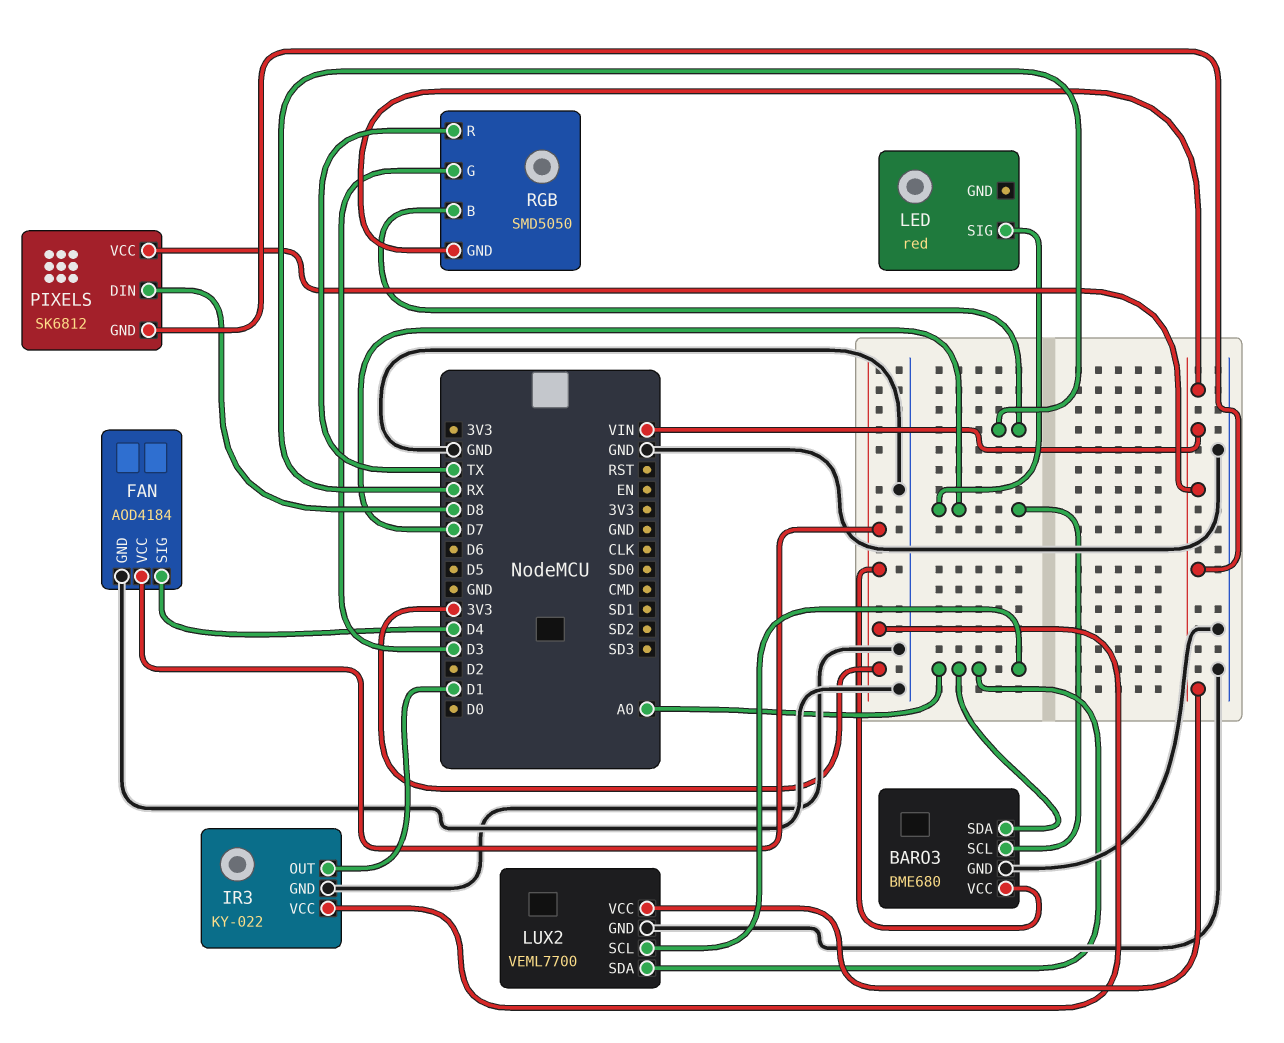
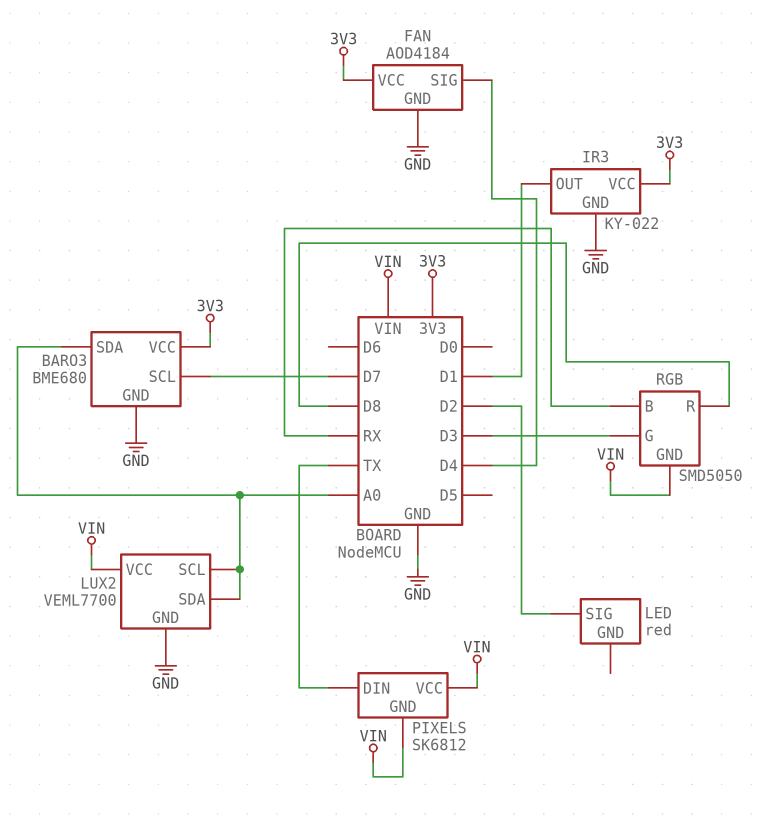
LED pin SIG: D7 -> D2
PIXELS pin DIN: D8 -> TX
RGB pin R: TX -> D8

